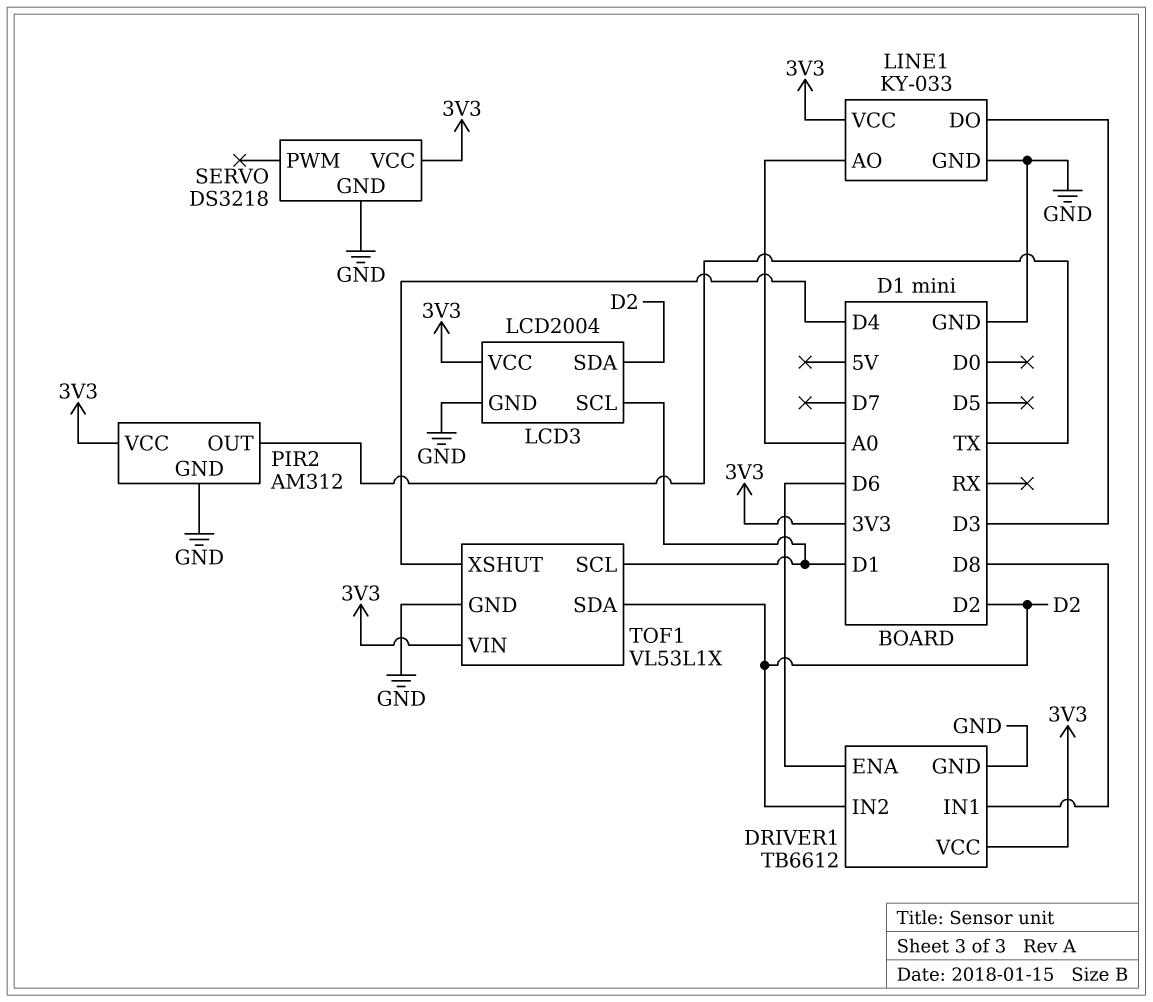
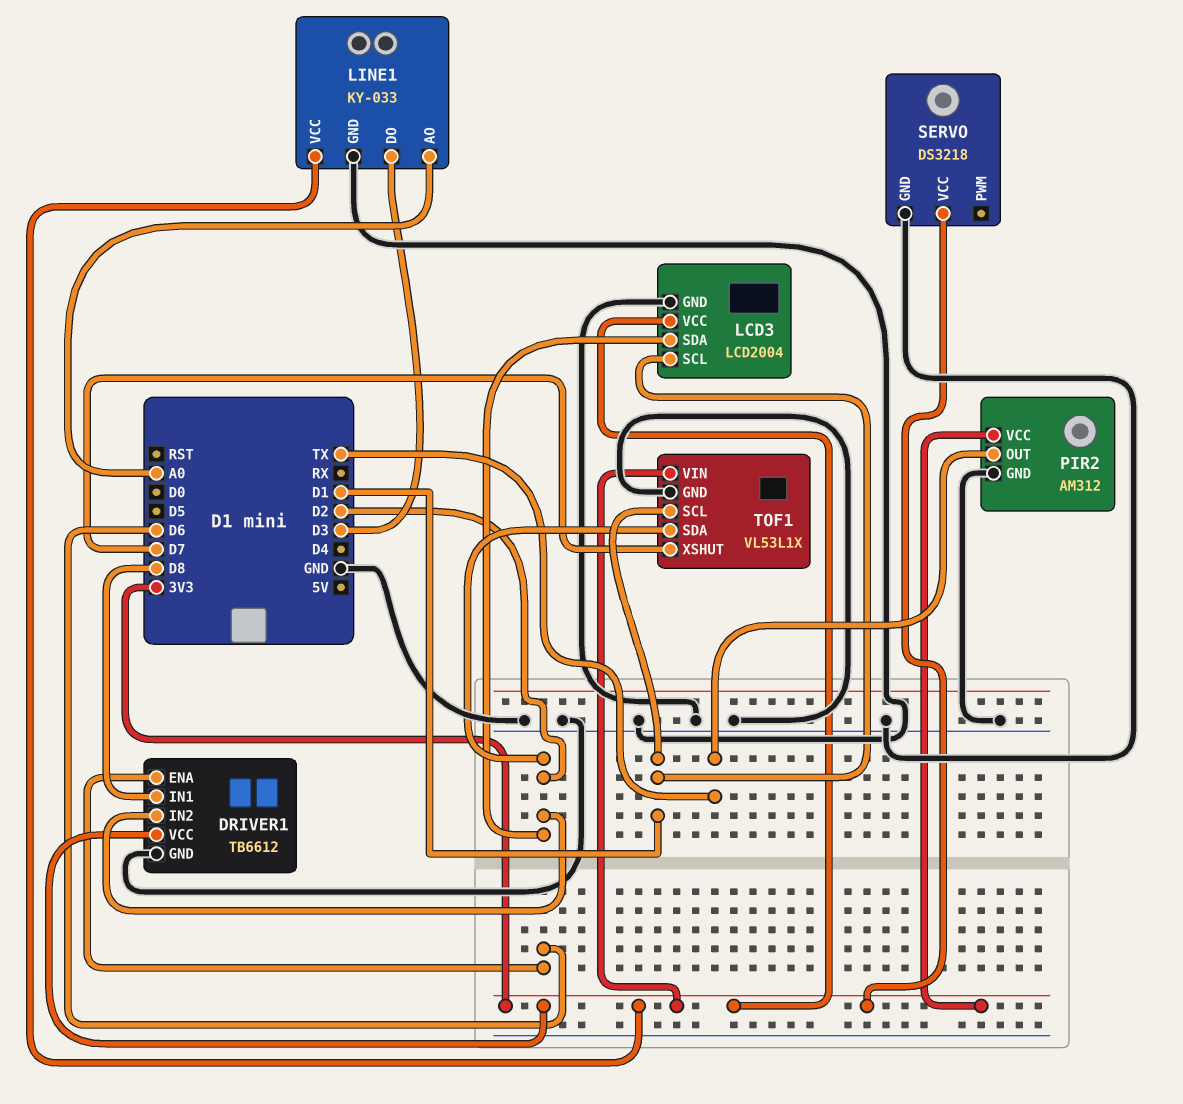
TOF1 pin XSHUT: D4 -> D7

